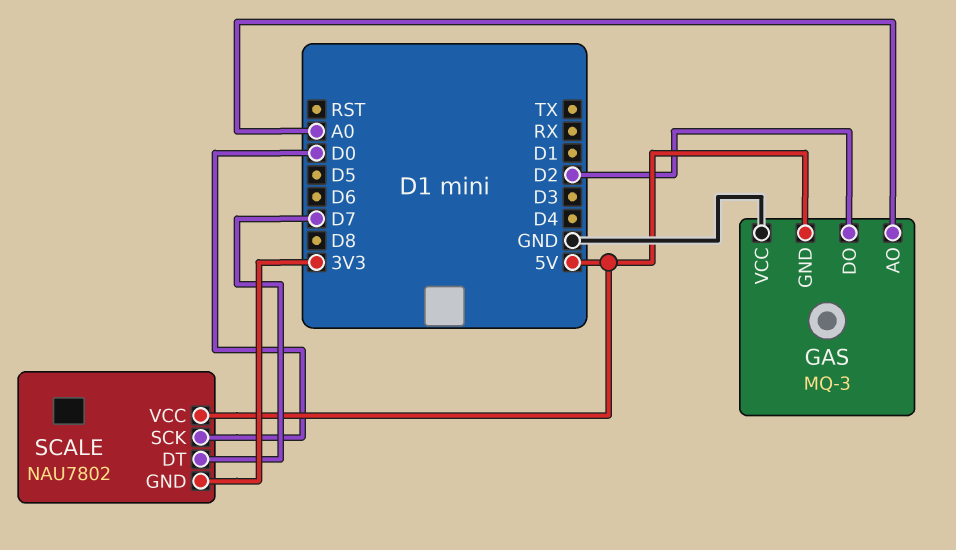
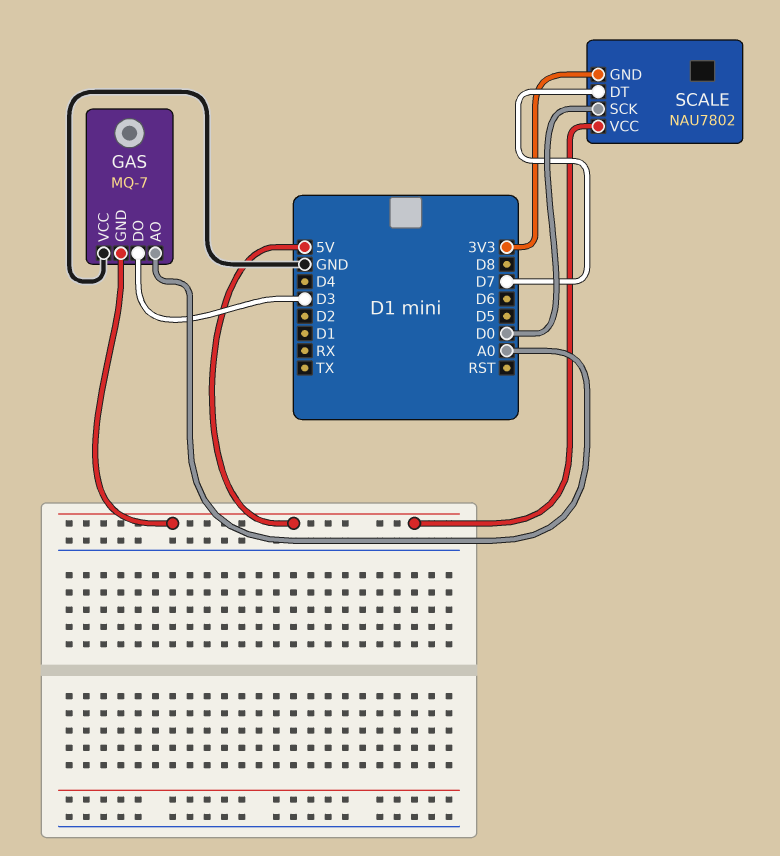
GAS: MQ-3 -> MQ-7
GAS pin DO: D2 -> D3

